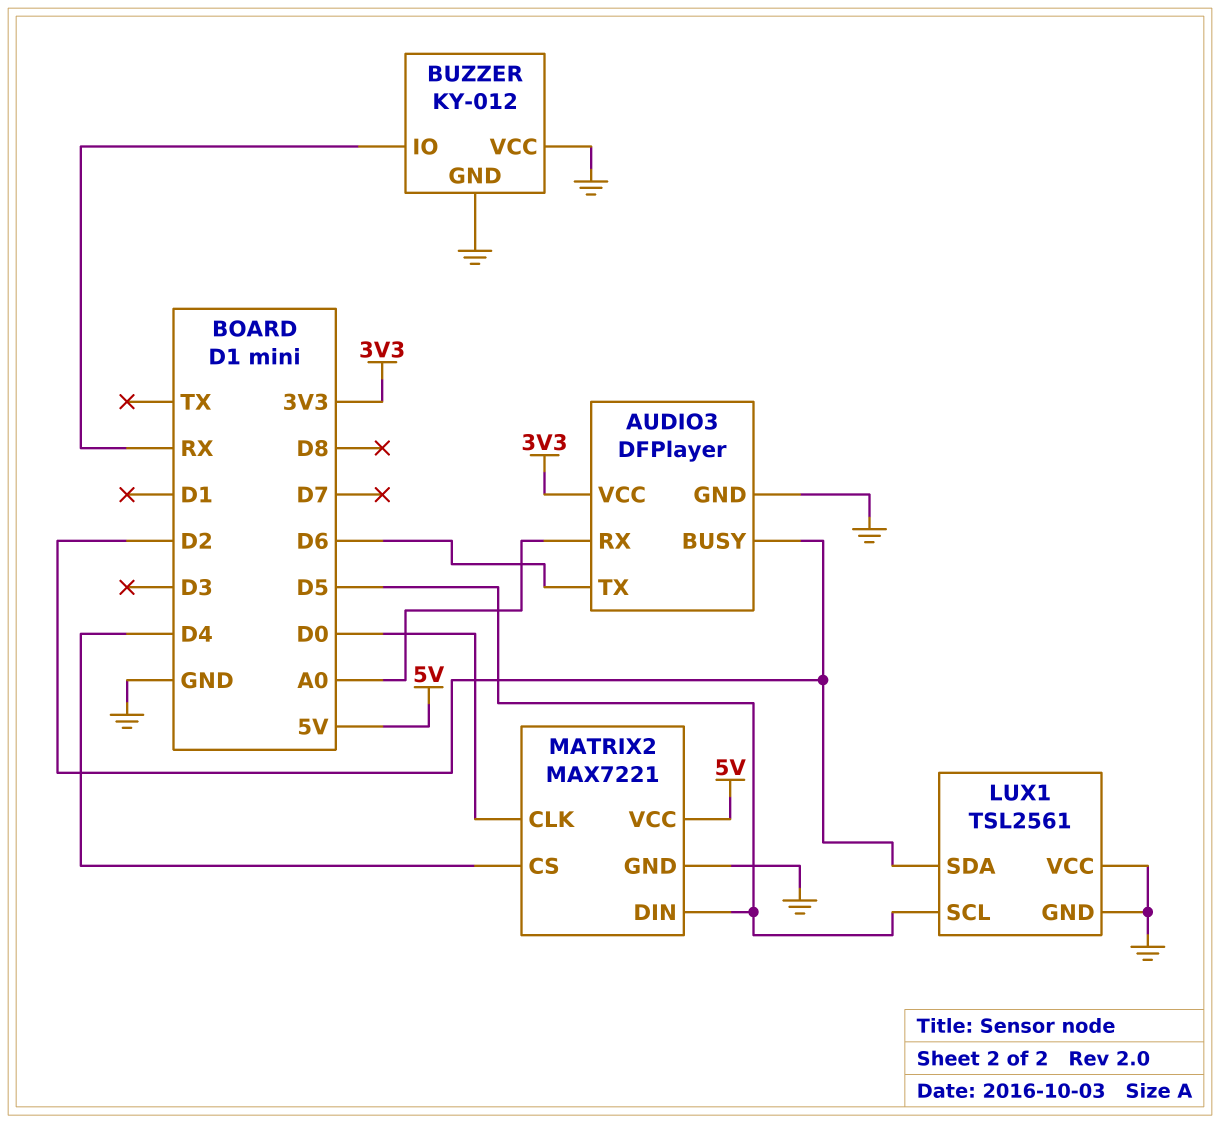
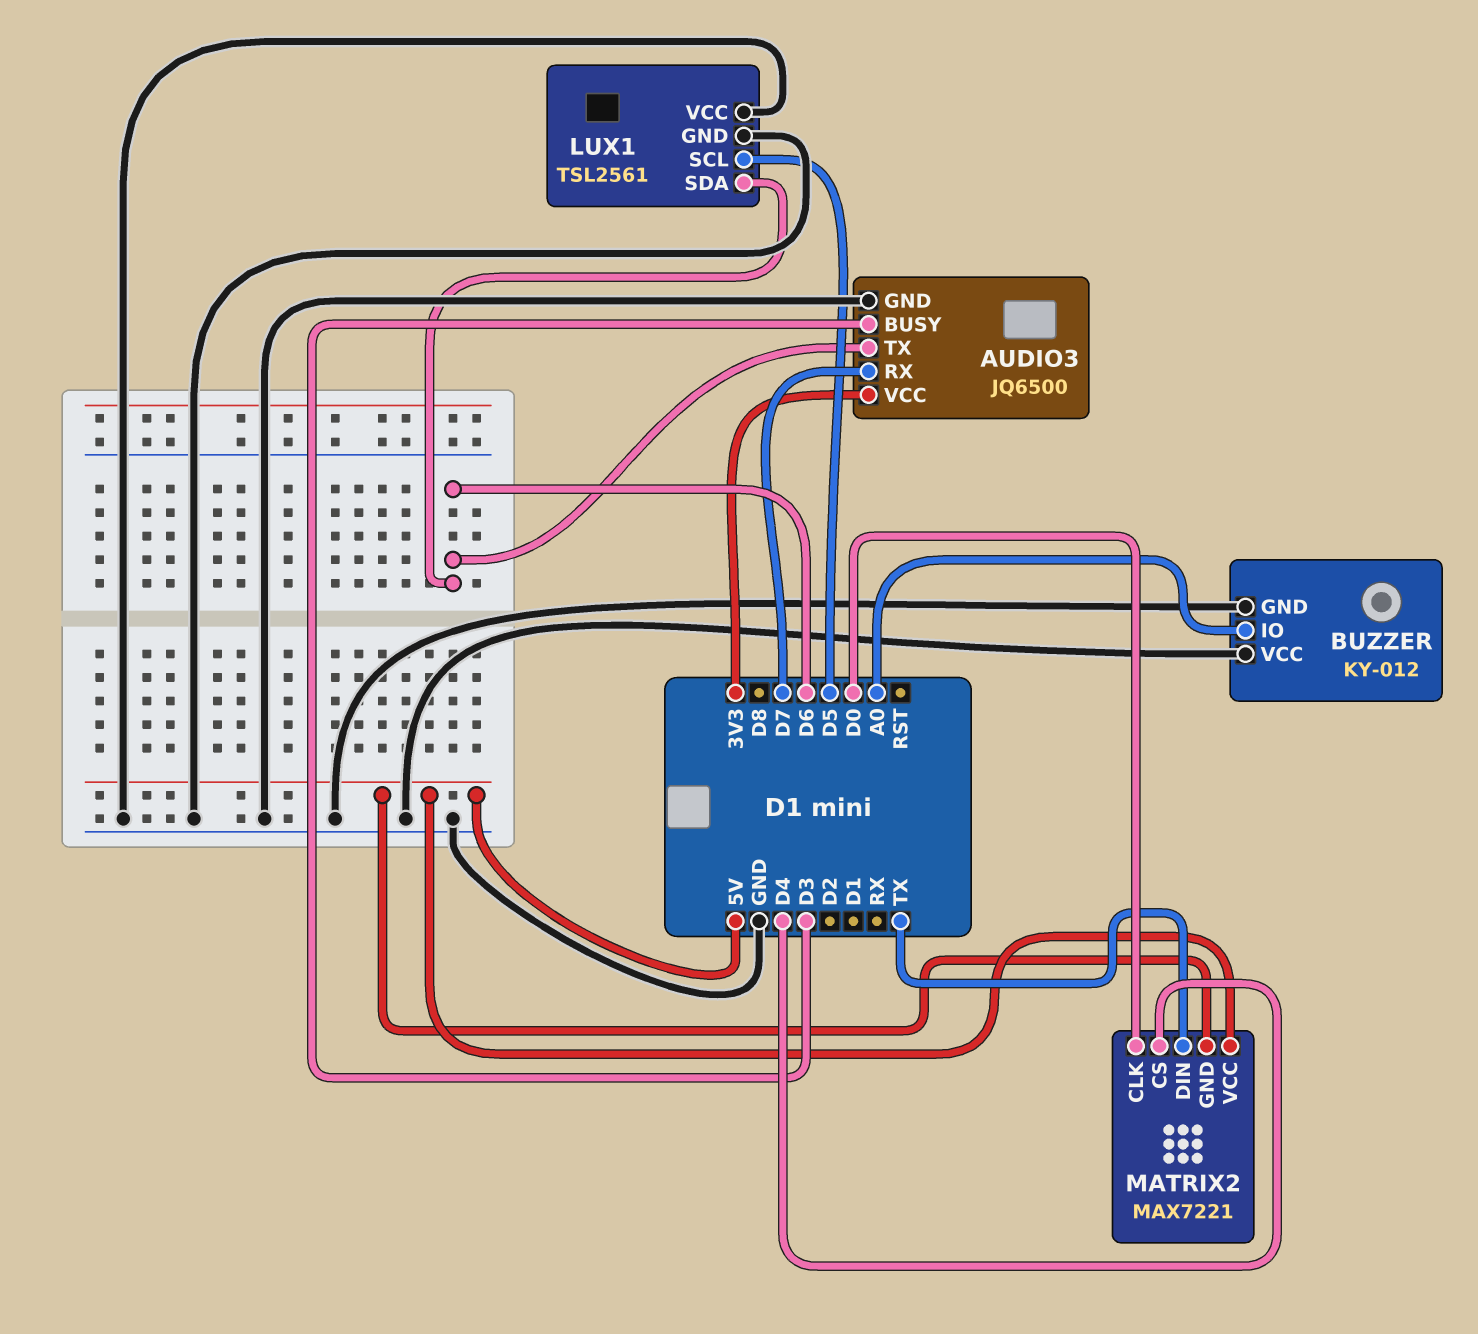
AUDIO3: DFPlayer -> JQ6500
AUDIO3 pin BUSY: D2 -> D3
AUDIO3 pin RX: A0 -> D7
BUZZER pin IO: RX -> A0
LUX1 pin SDA: D2 -> D6
MATRIX2 pin DIN: D5 -> TX
MATRIX2 pin GND: GND -> 5V

